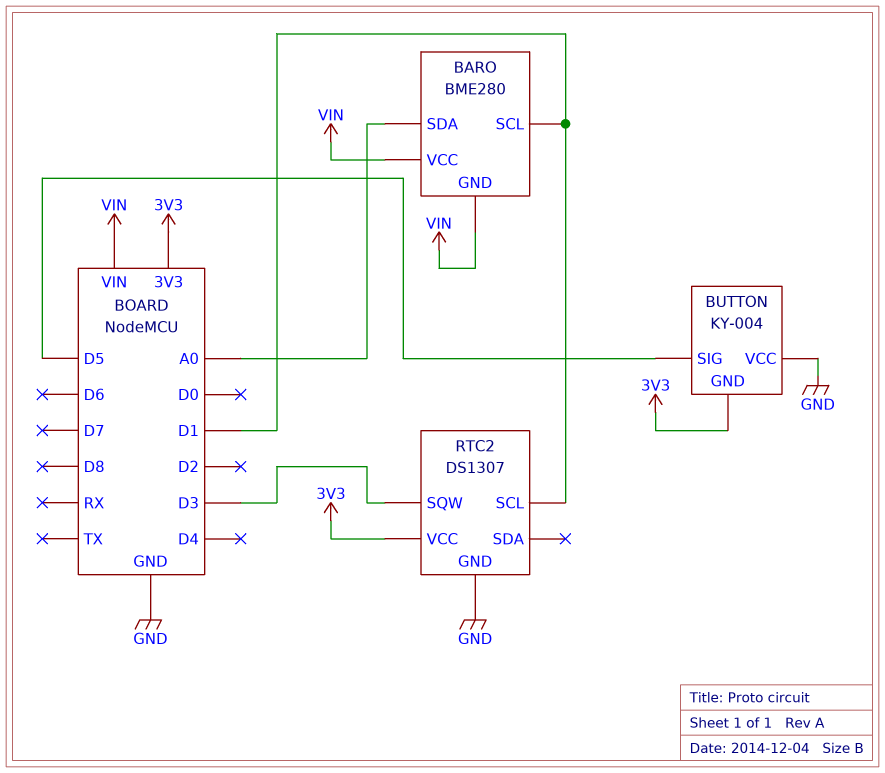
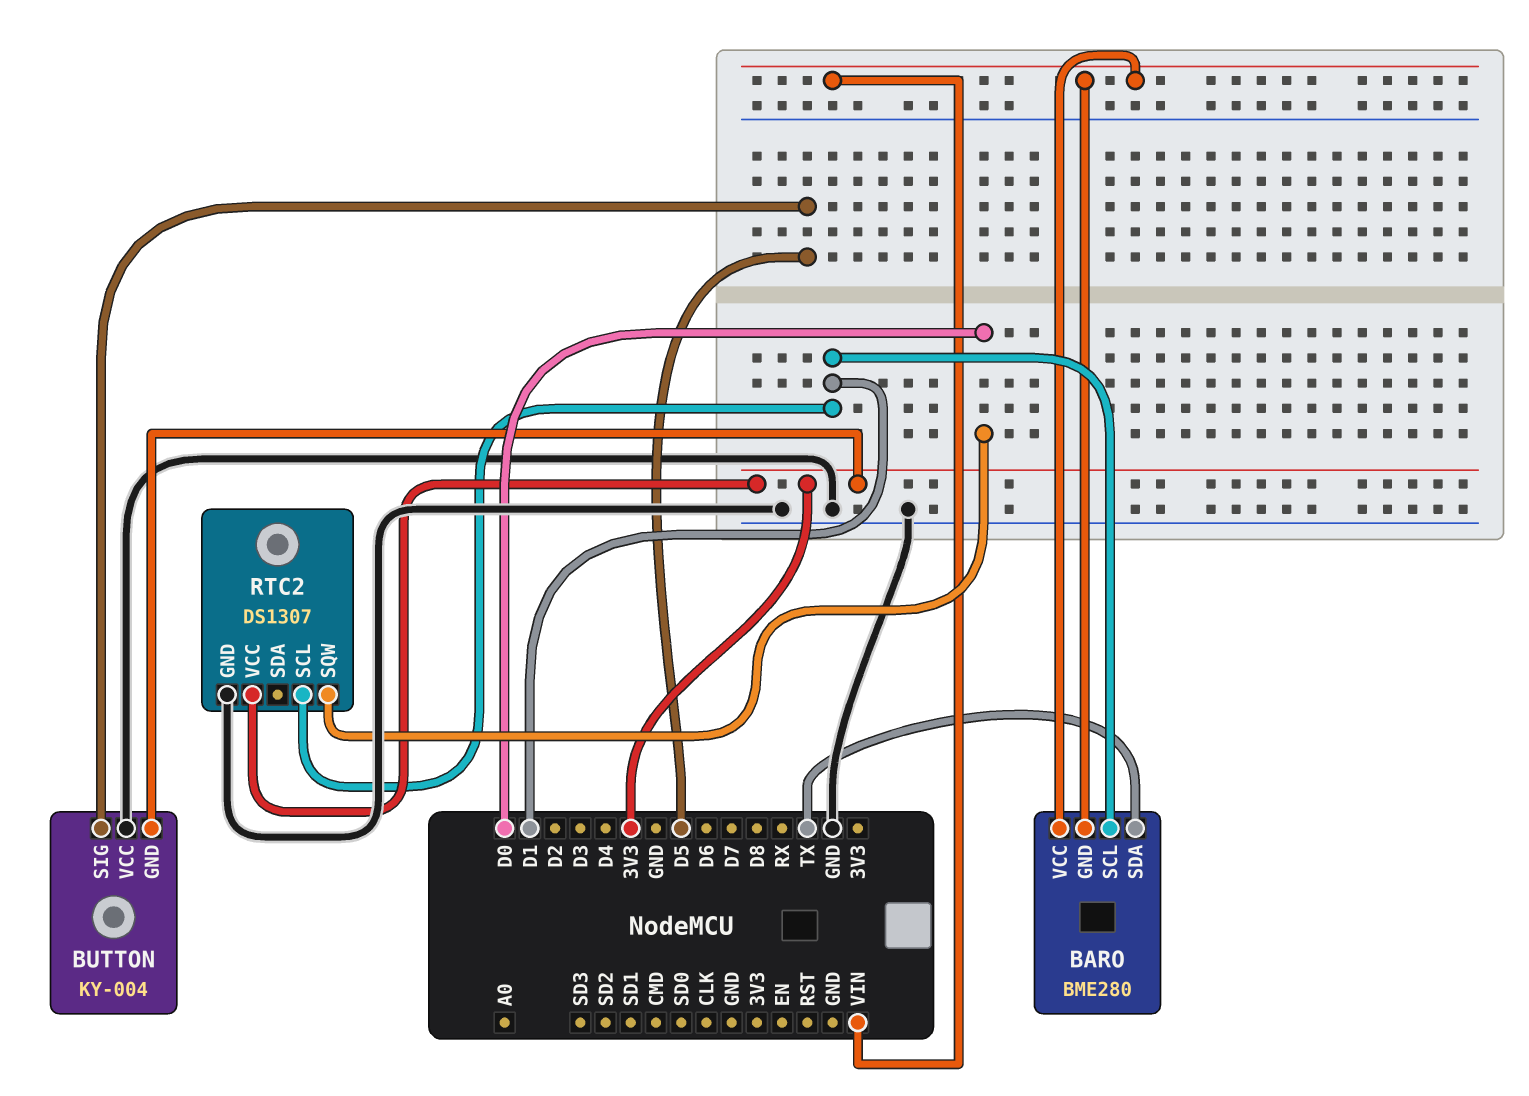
BARO pin SDA: A0 -> TX
RTC2 pin SQW: D3 -> D0

